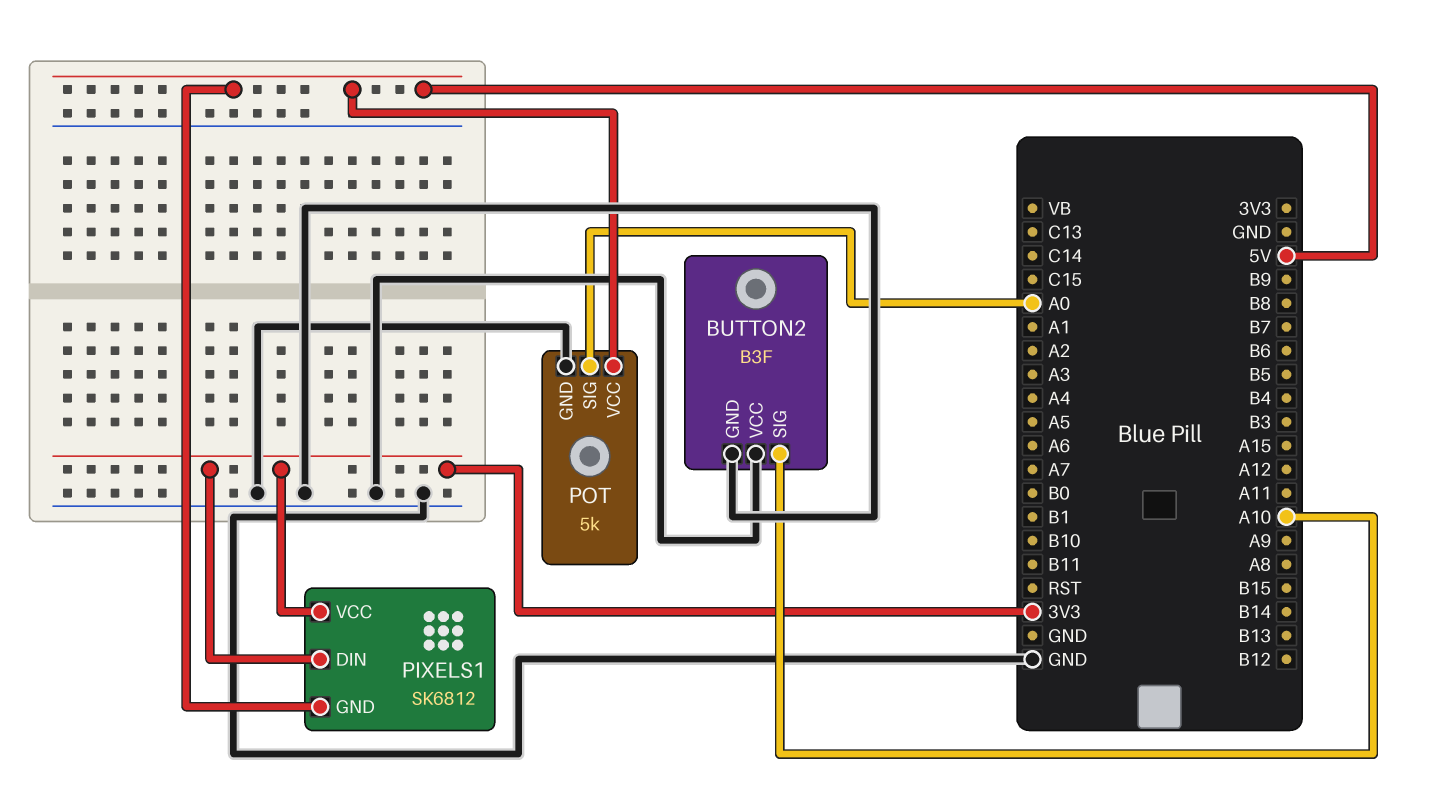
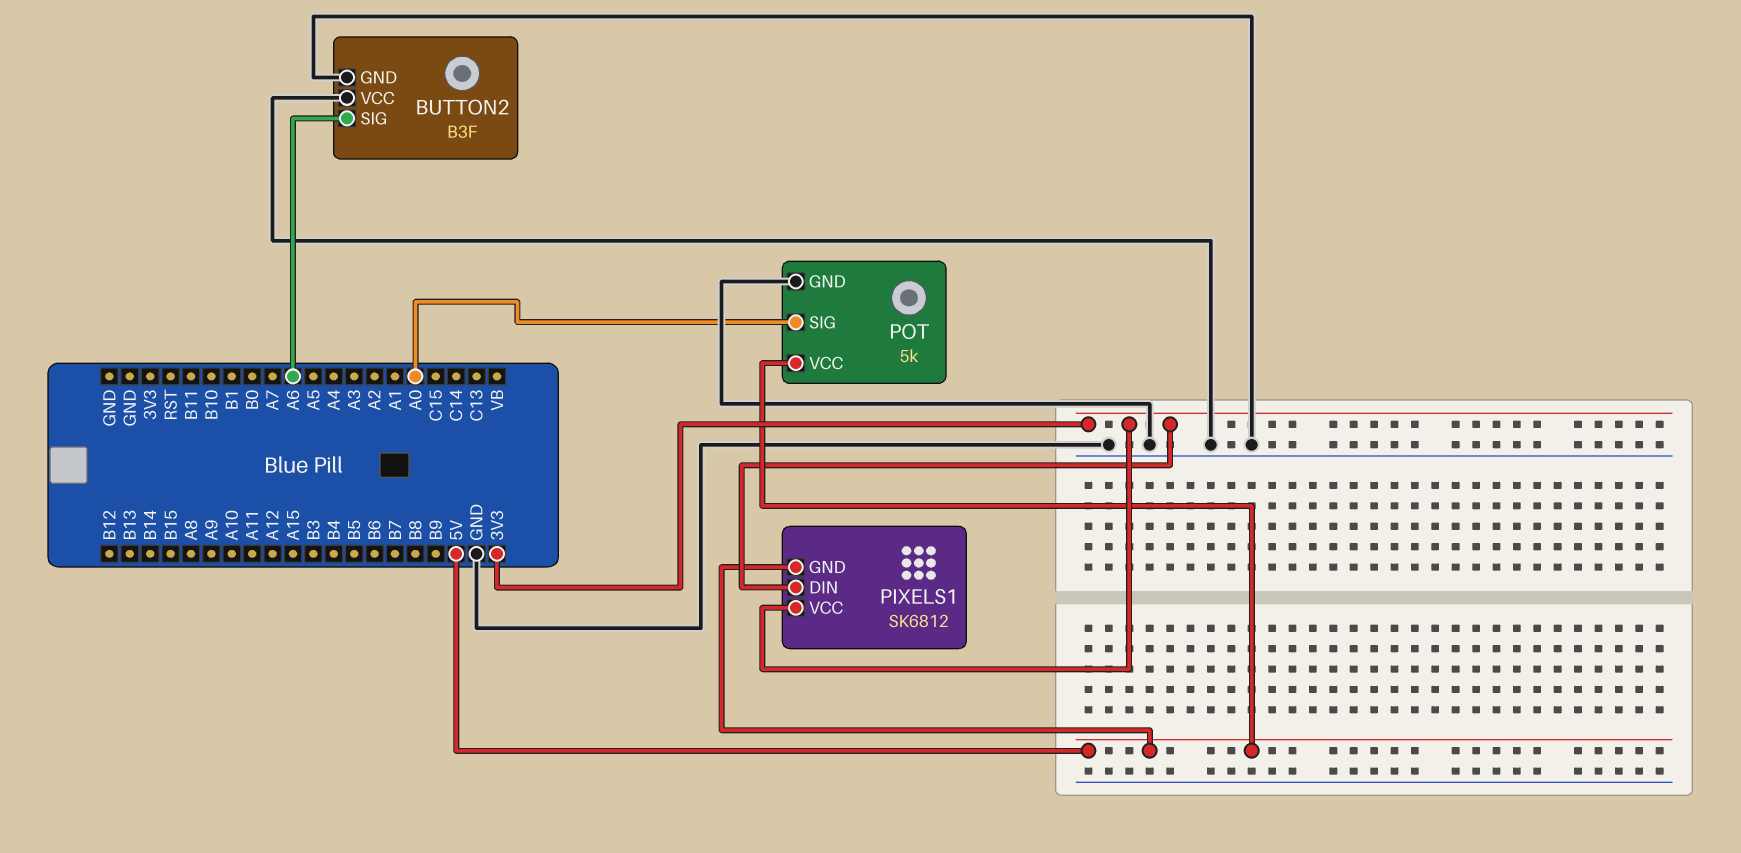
BUTTON2 pin SIG: A10 -> A6

